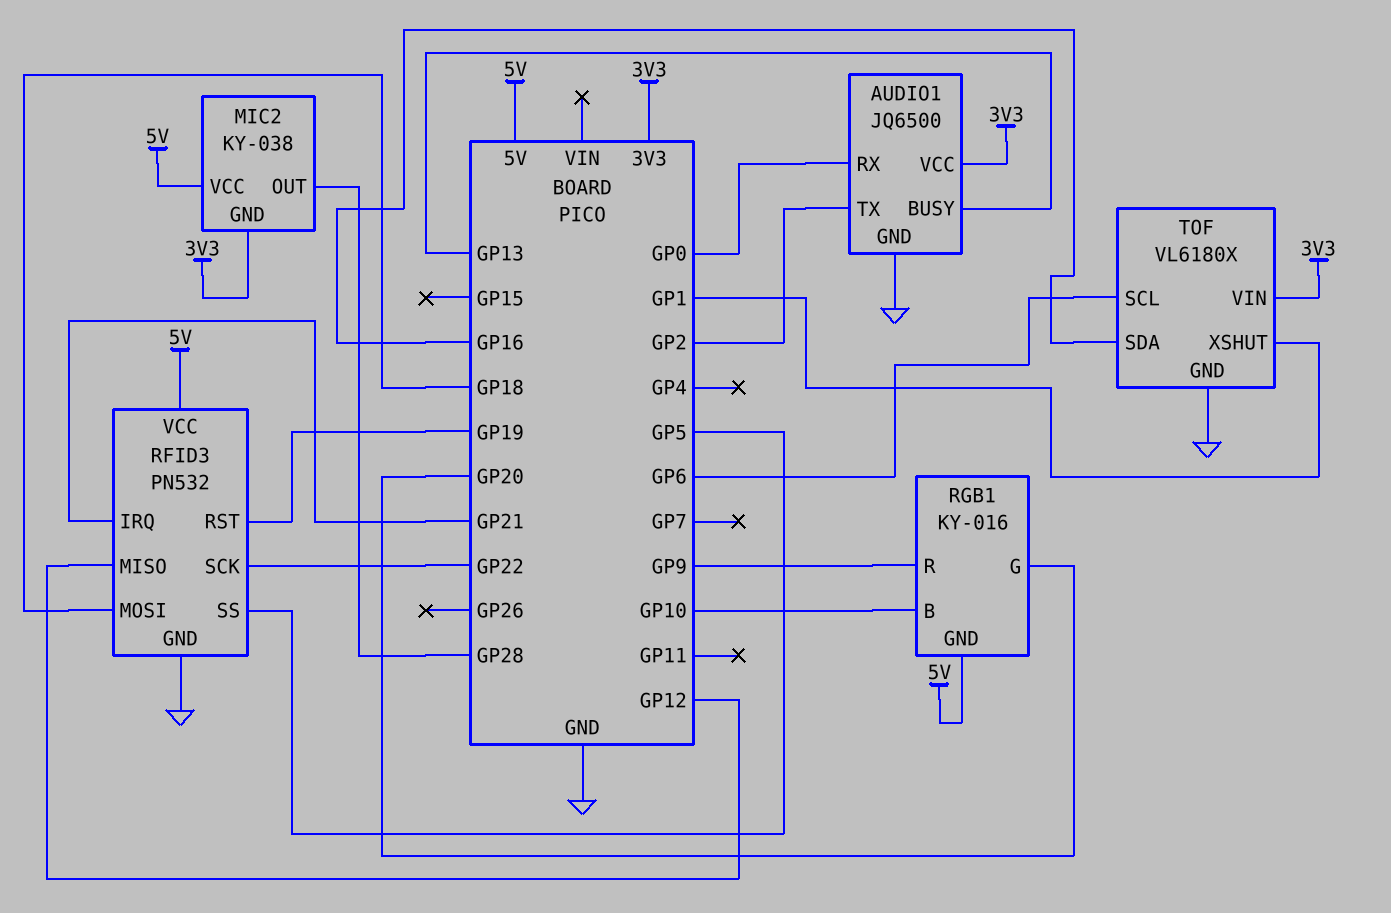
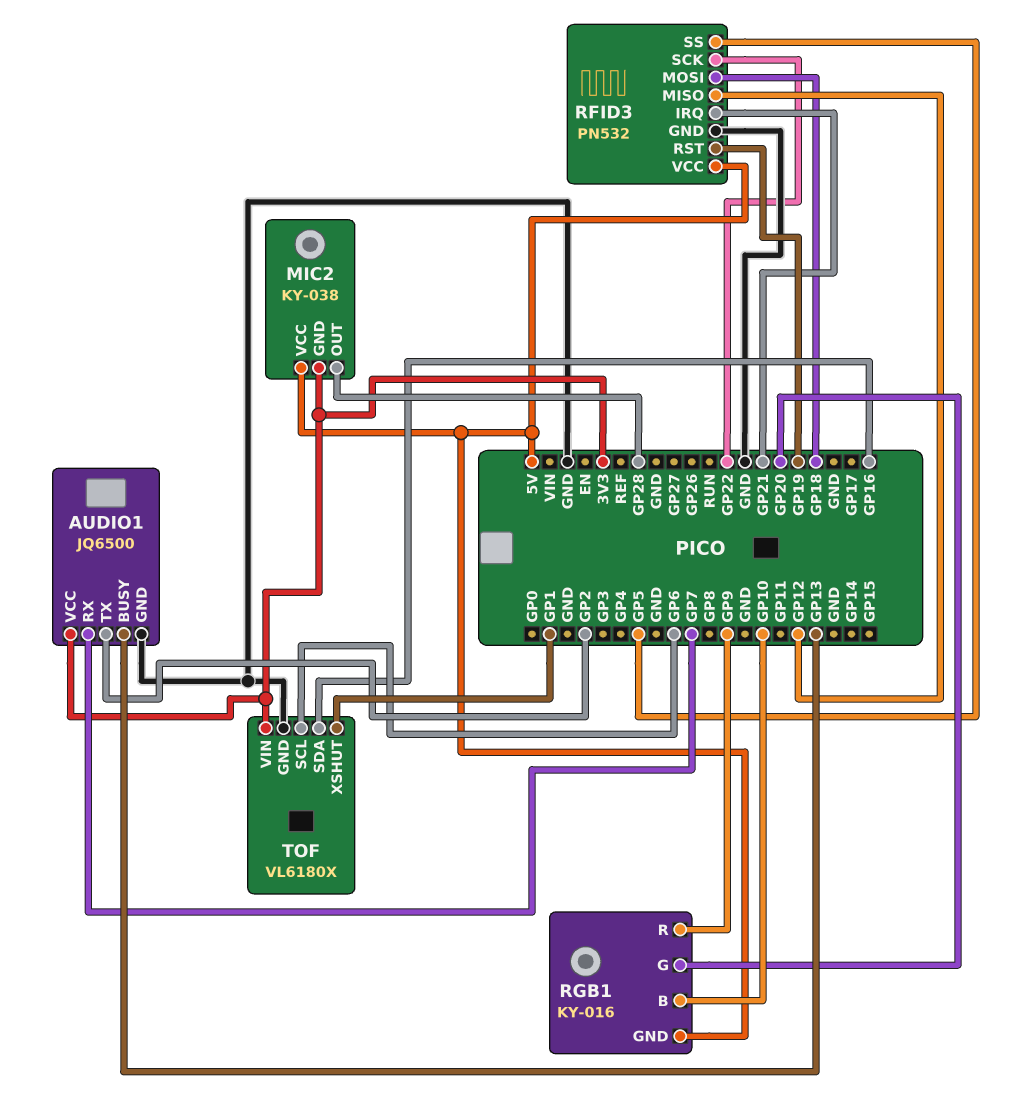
AUDIO1 pin RX: GP0 -> GP7

